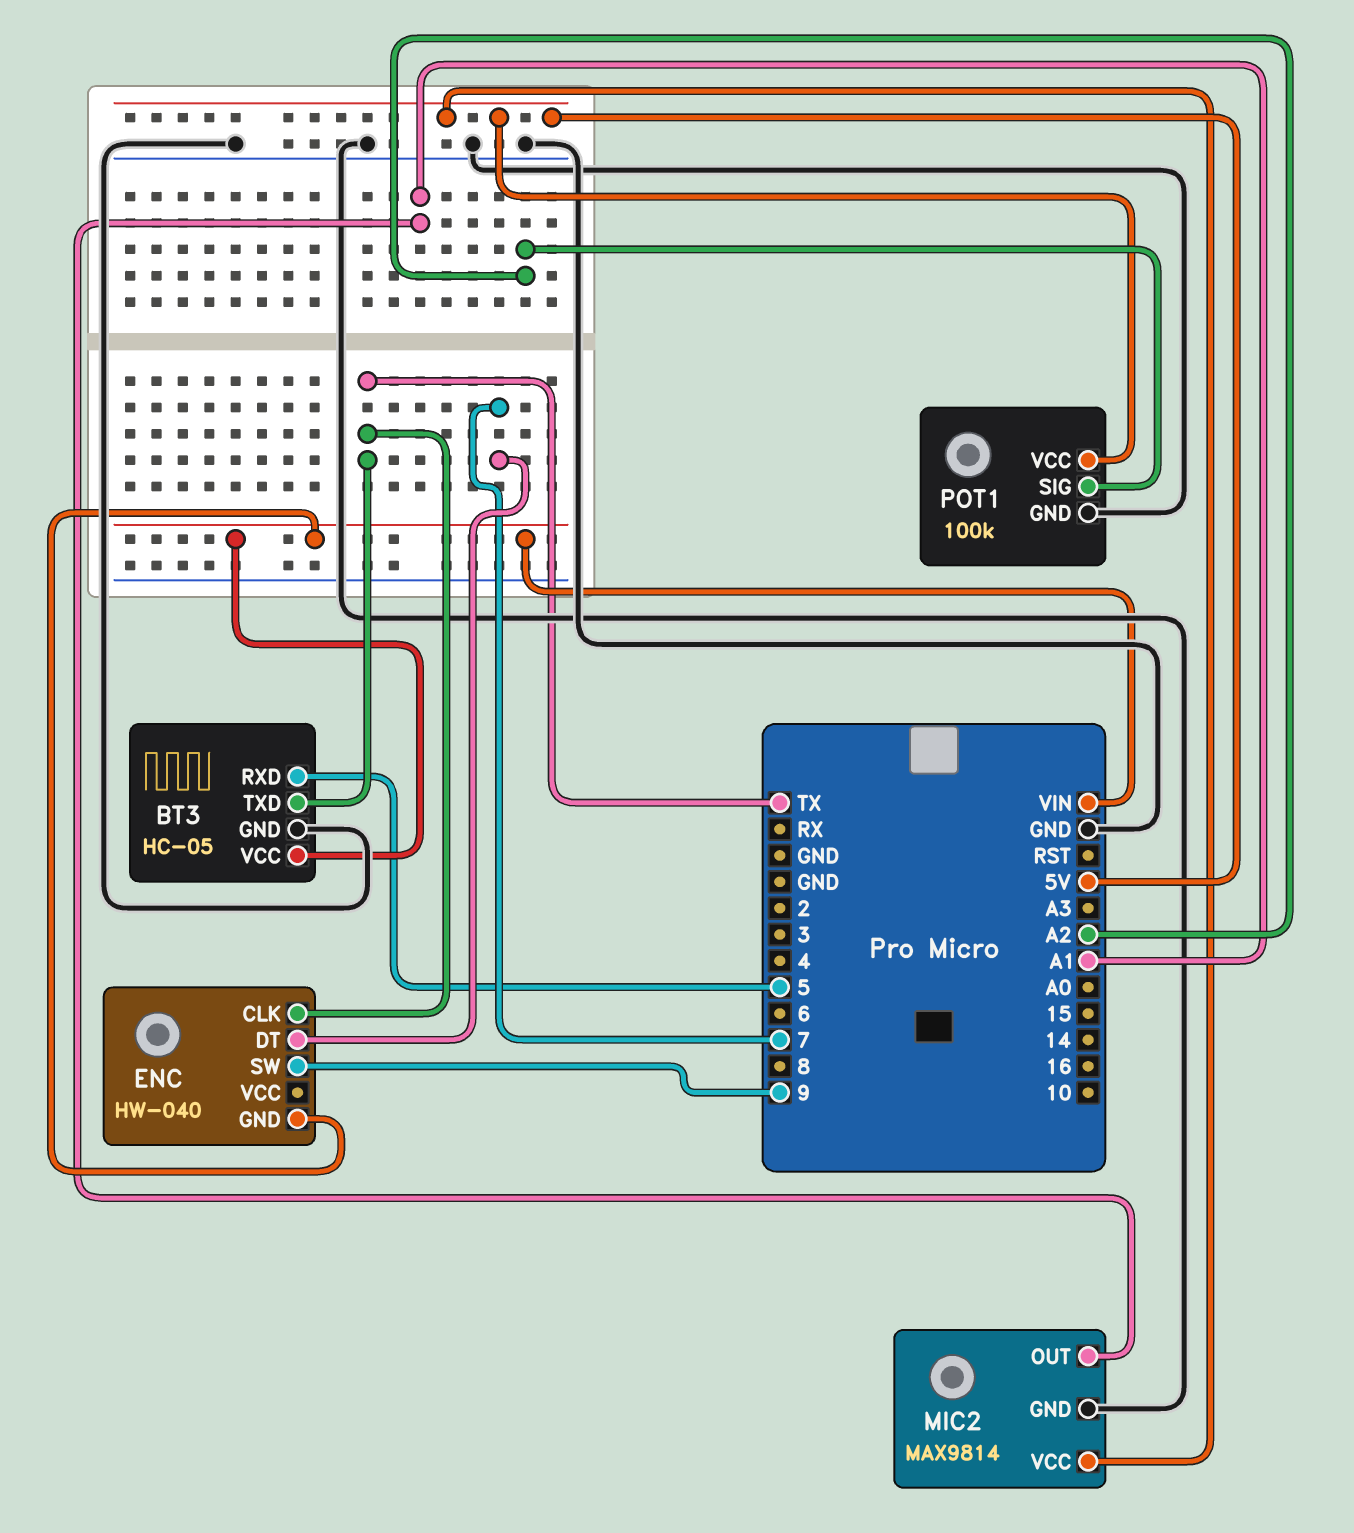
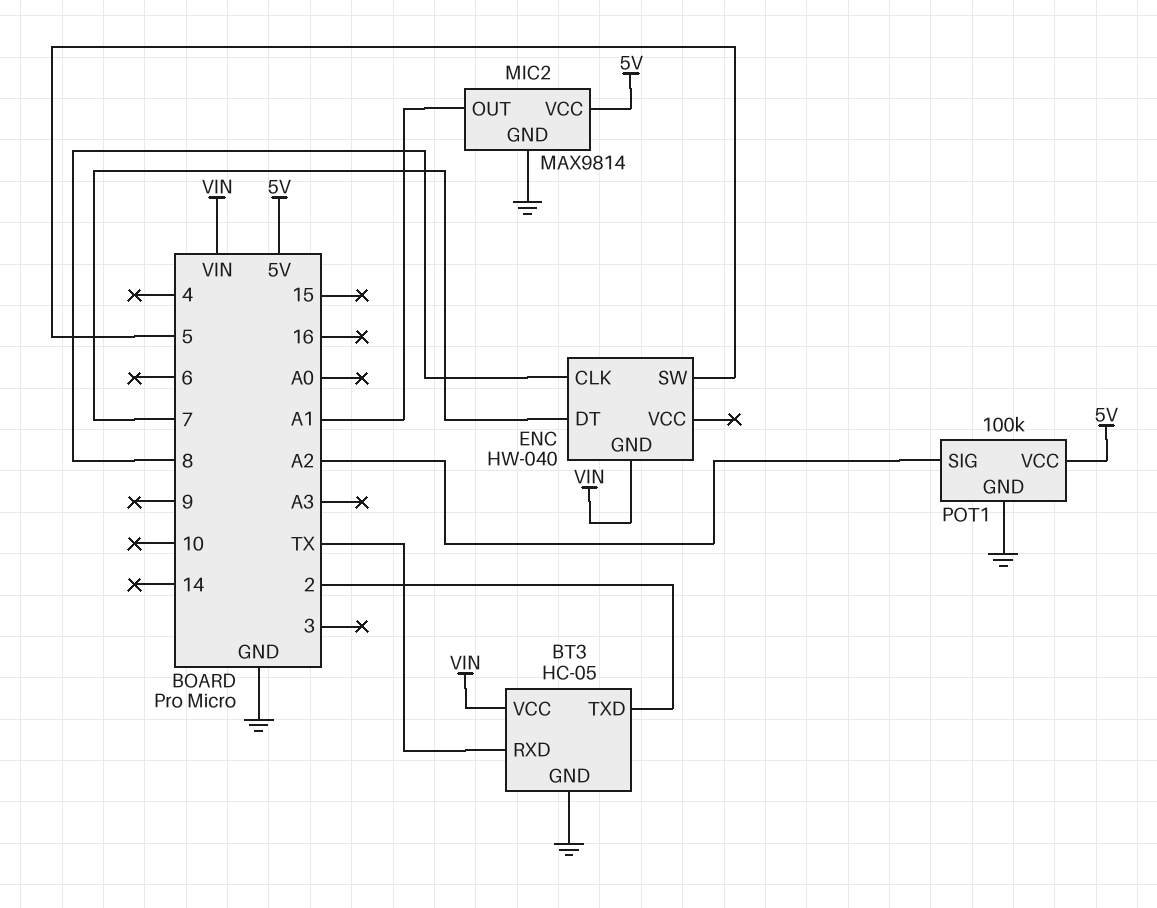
BT3 pin RXD: 5 -> TX
BT3 pin TXD: TX -> 2
ENC pin CLK: TX -> 8
ENC pin SW: 9 -> 5

